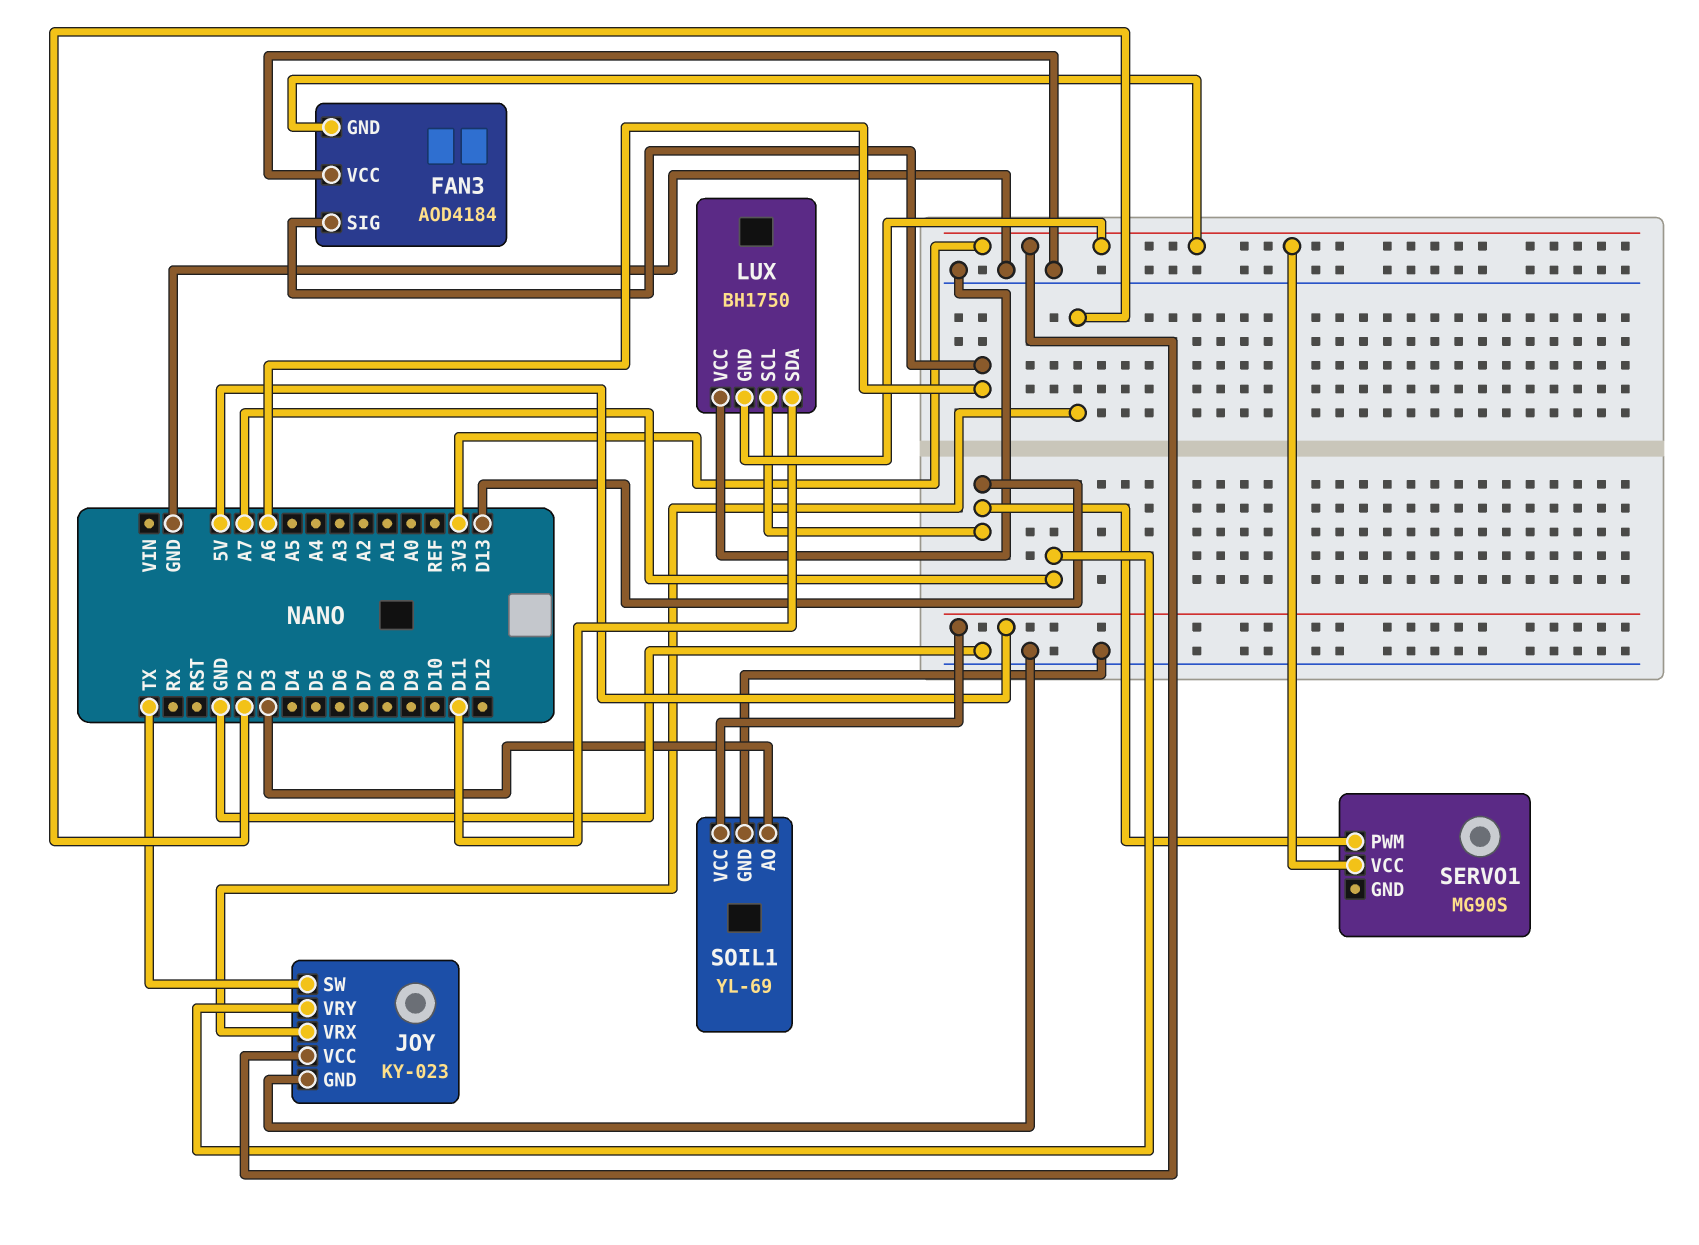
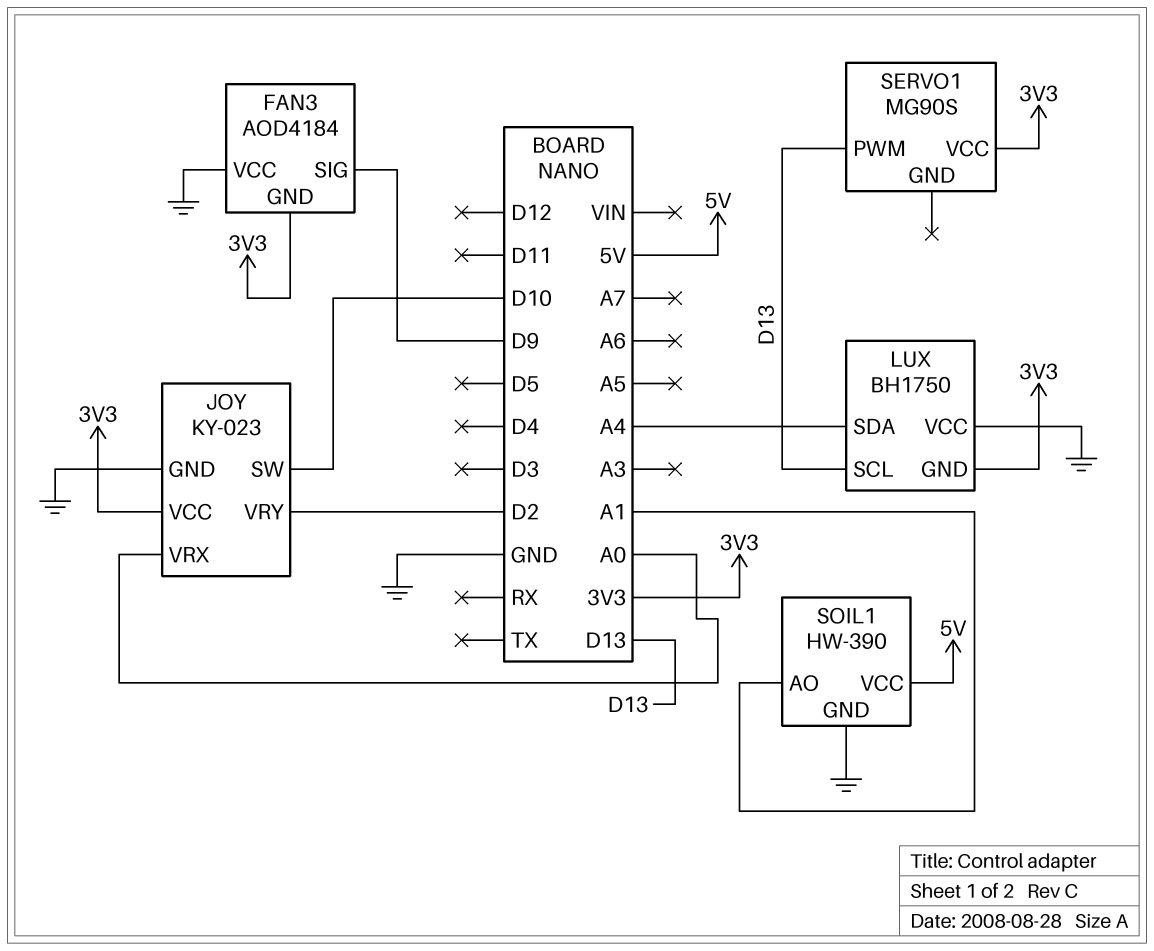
FAN3 pin SIG: A6 -> D9
JOY pin SW: TX -> D10
JOY pin VRX: D2 -> A0
JOY pin VRY: A7 -> D2
LUX pin SDA: D11 -> A4
SOIL1: YL-69 -> HW-390
SOIL1 pin AO: D3 -> A1

